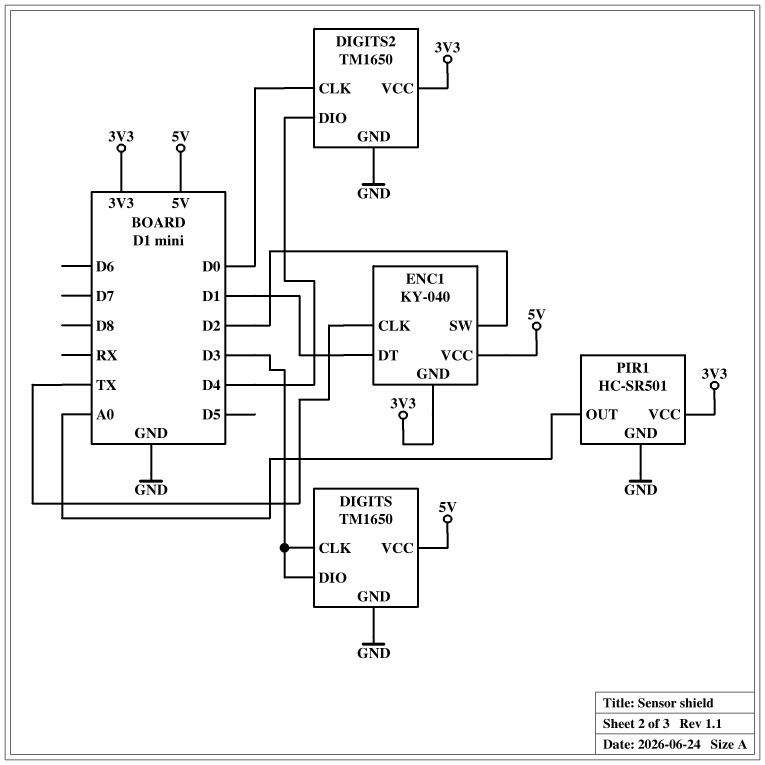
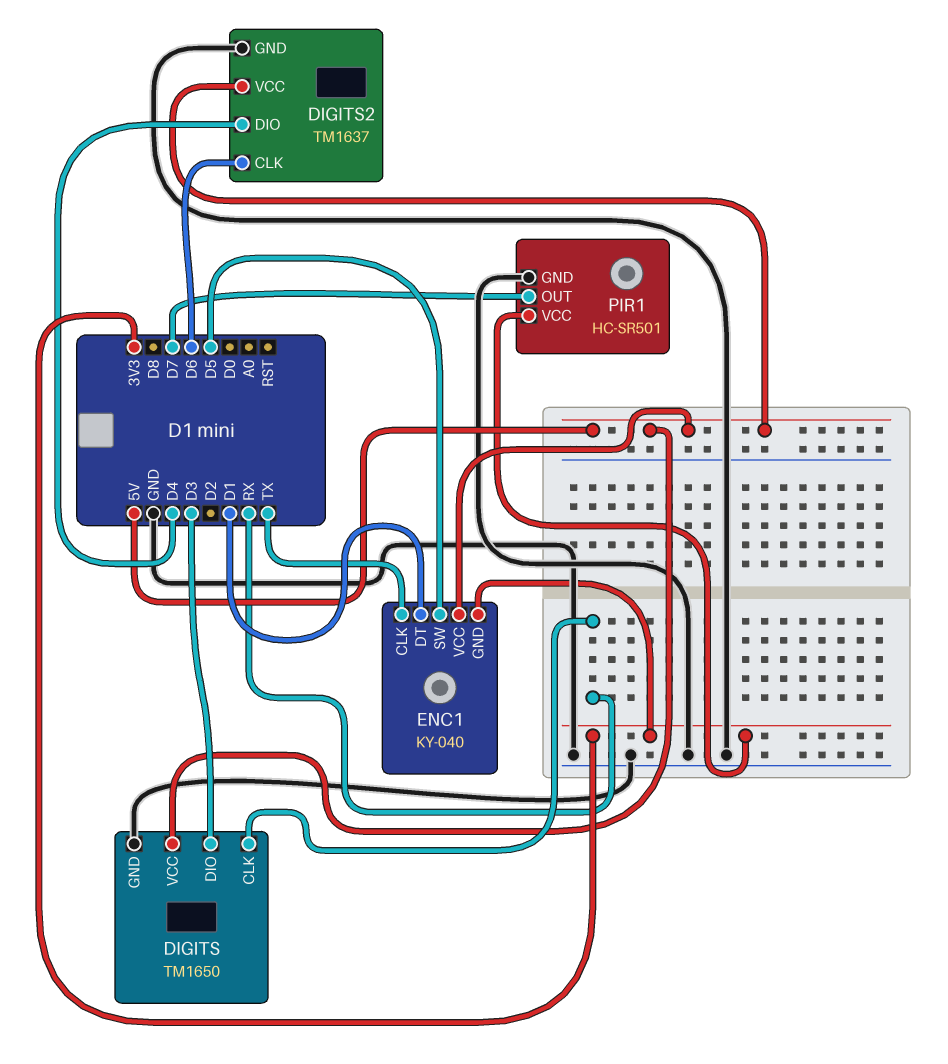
DIGITS pin CLK: D3 -> RX
DIGITS2: TM1650 -> TM1637
DIGITS2 pin CLK: D0 -> D6
DIGITS2 pin VCC: 3V3 -> 5V
ENC1 pin SW: D2 -> D5
PIR1 pin OUT: A0 -> D7

